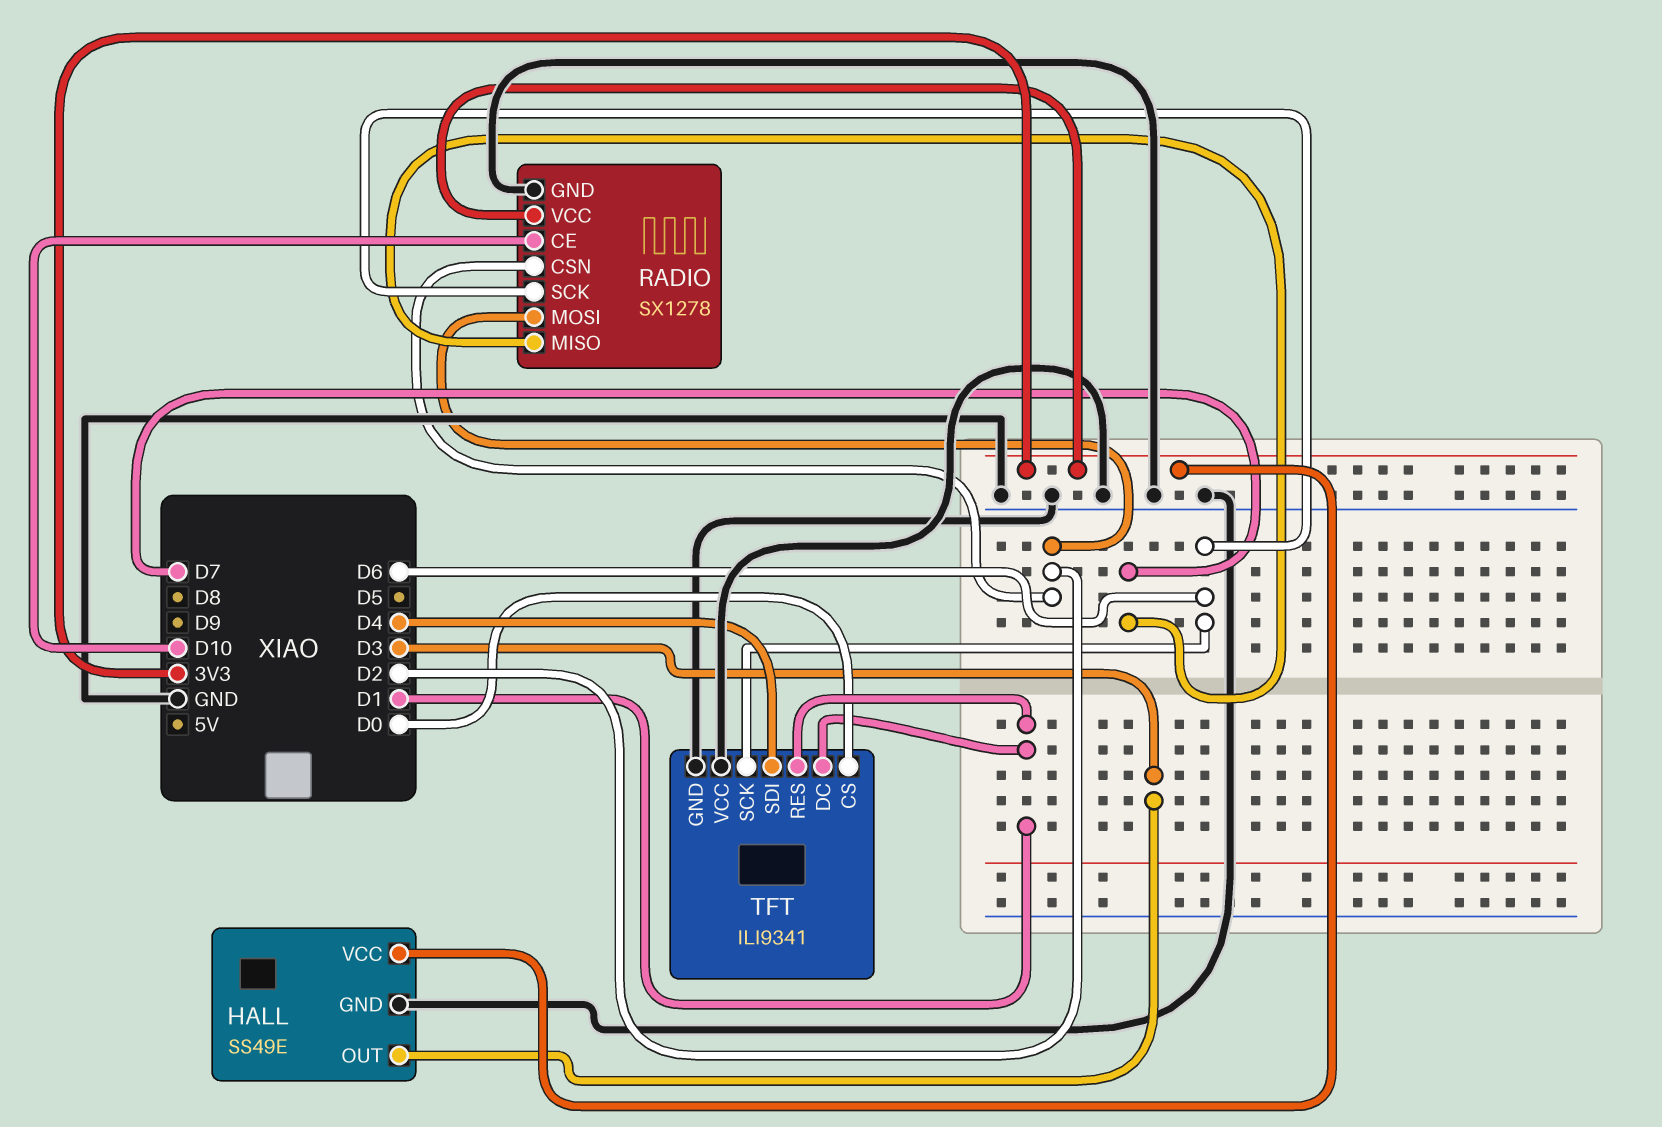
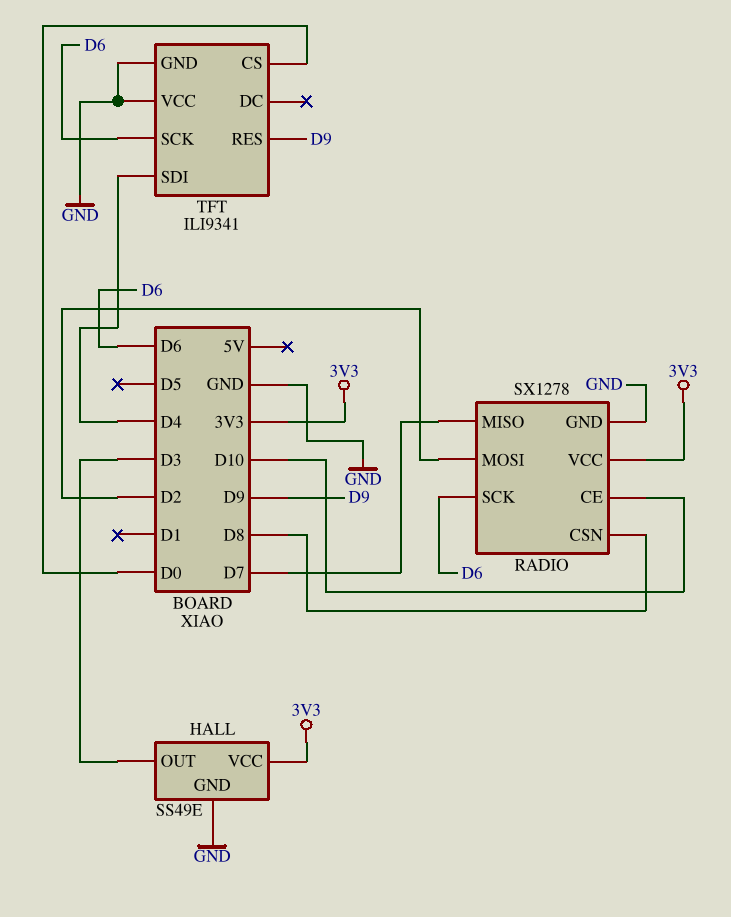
RADIO pin CSN: D2 -> D8
TFT pin DC: D1 -> none
TFT pin RES: D1 -> D9

